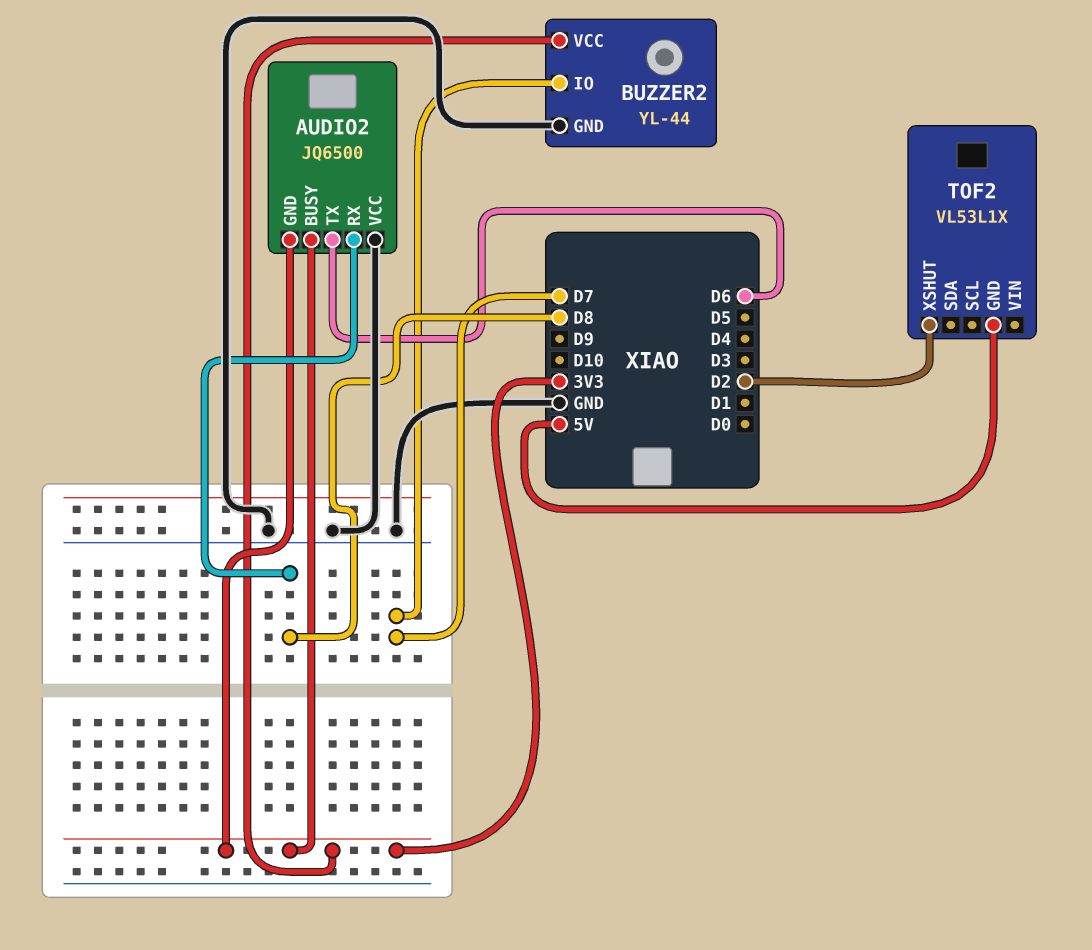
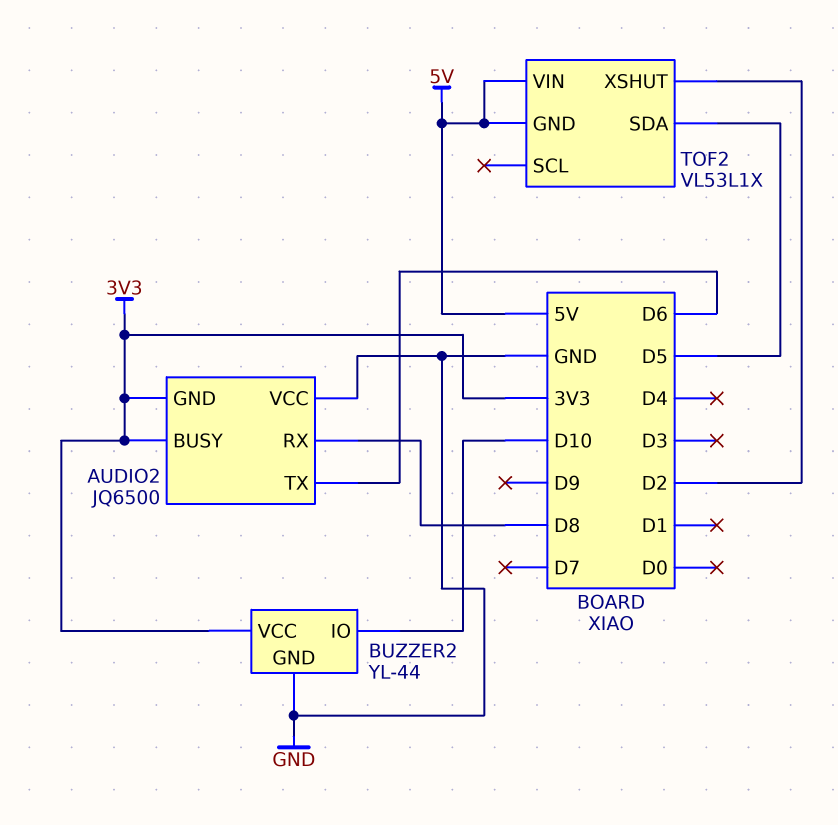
BUZZER2 pin IO: D7 -> D10
TOF2 pin SDA: none -> D5
TOF2 pin VIN: none -> 5V

